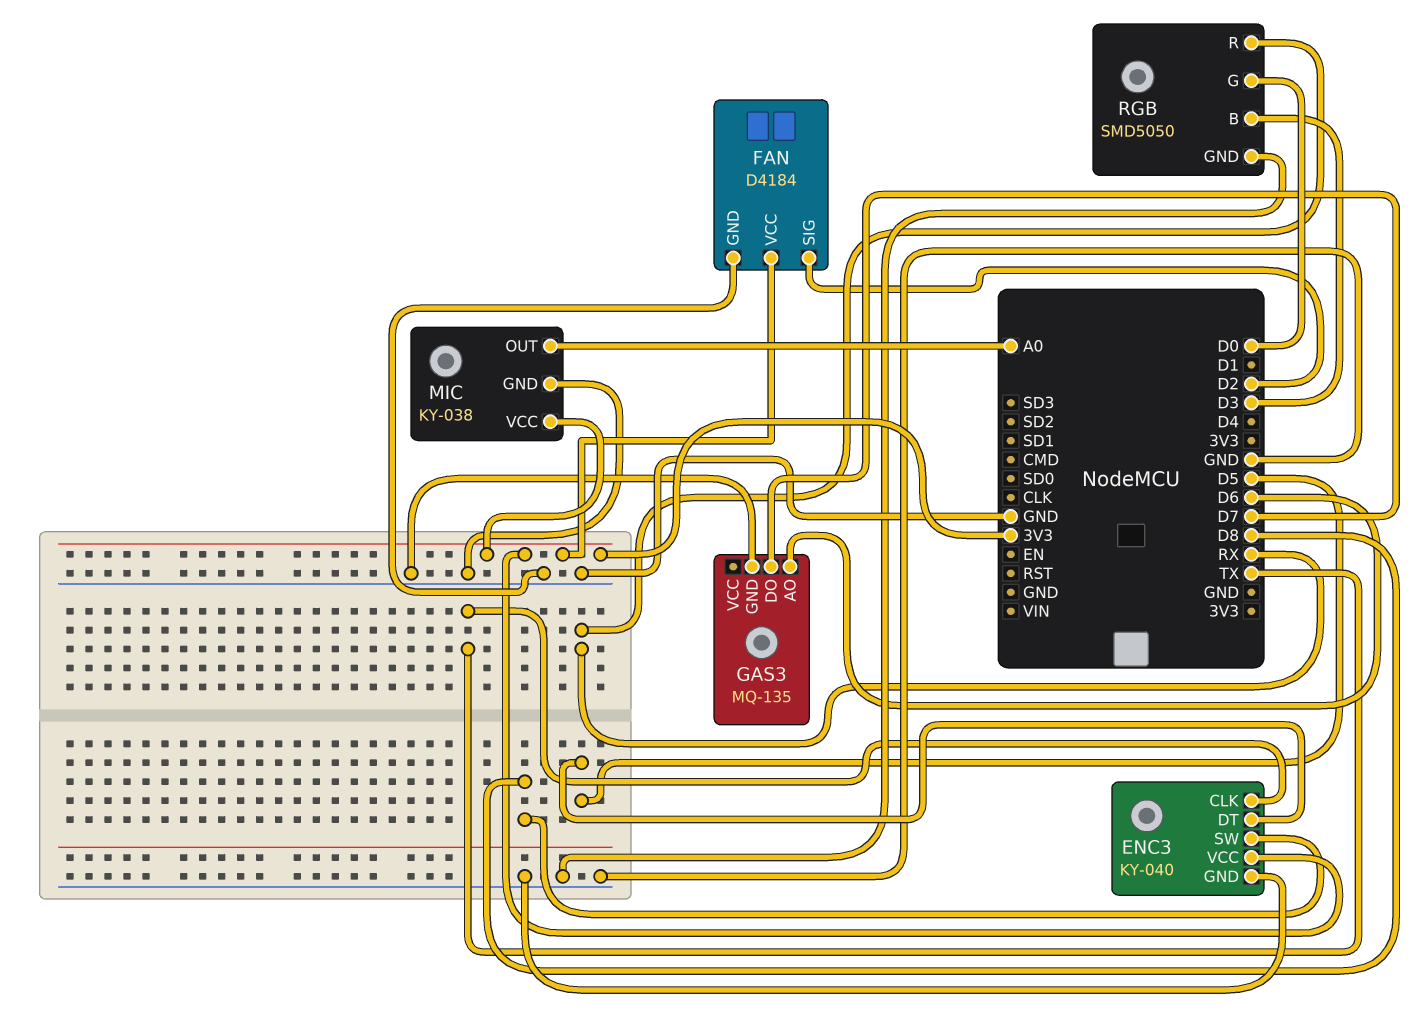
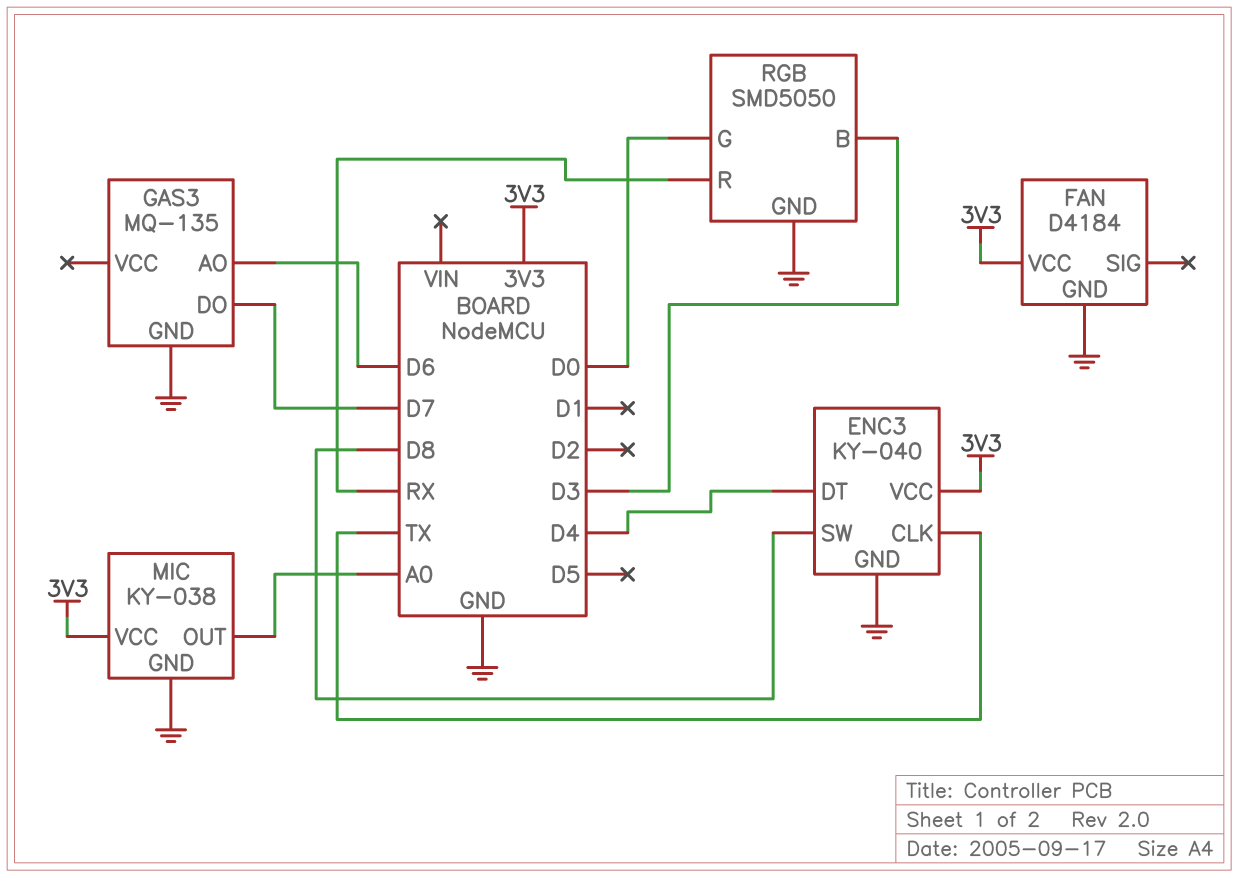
ENC3 pin DT: D5 -> D4
FAN pin SIG: D2 -> none

